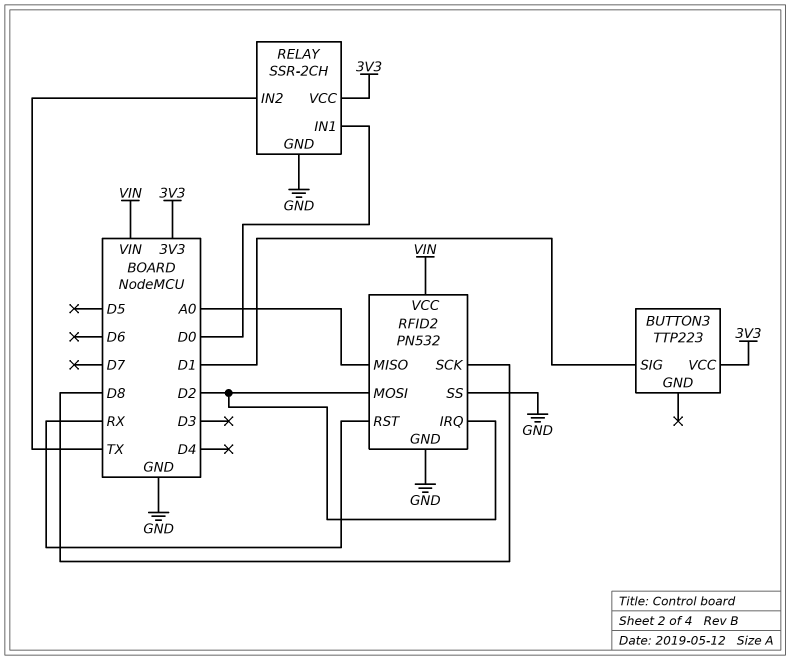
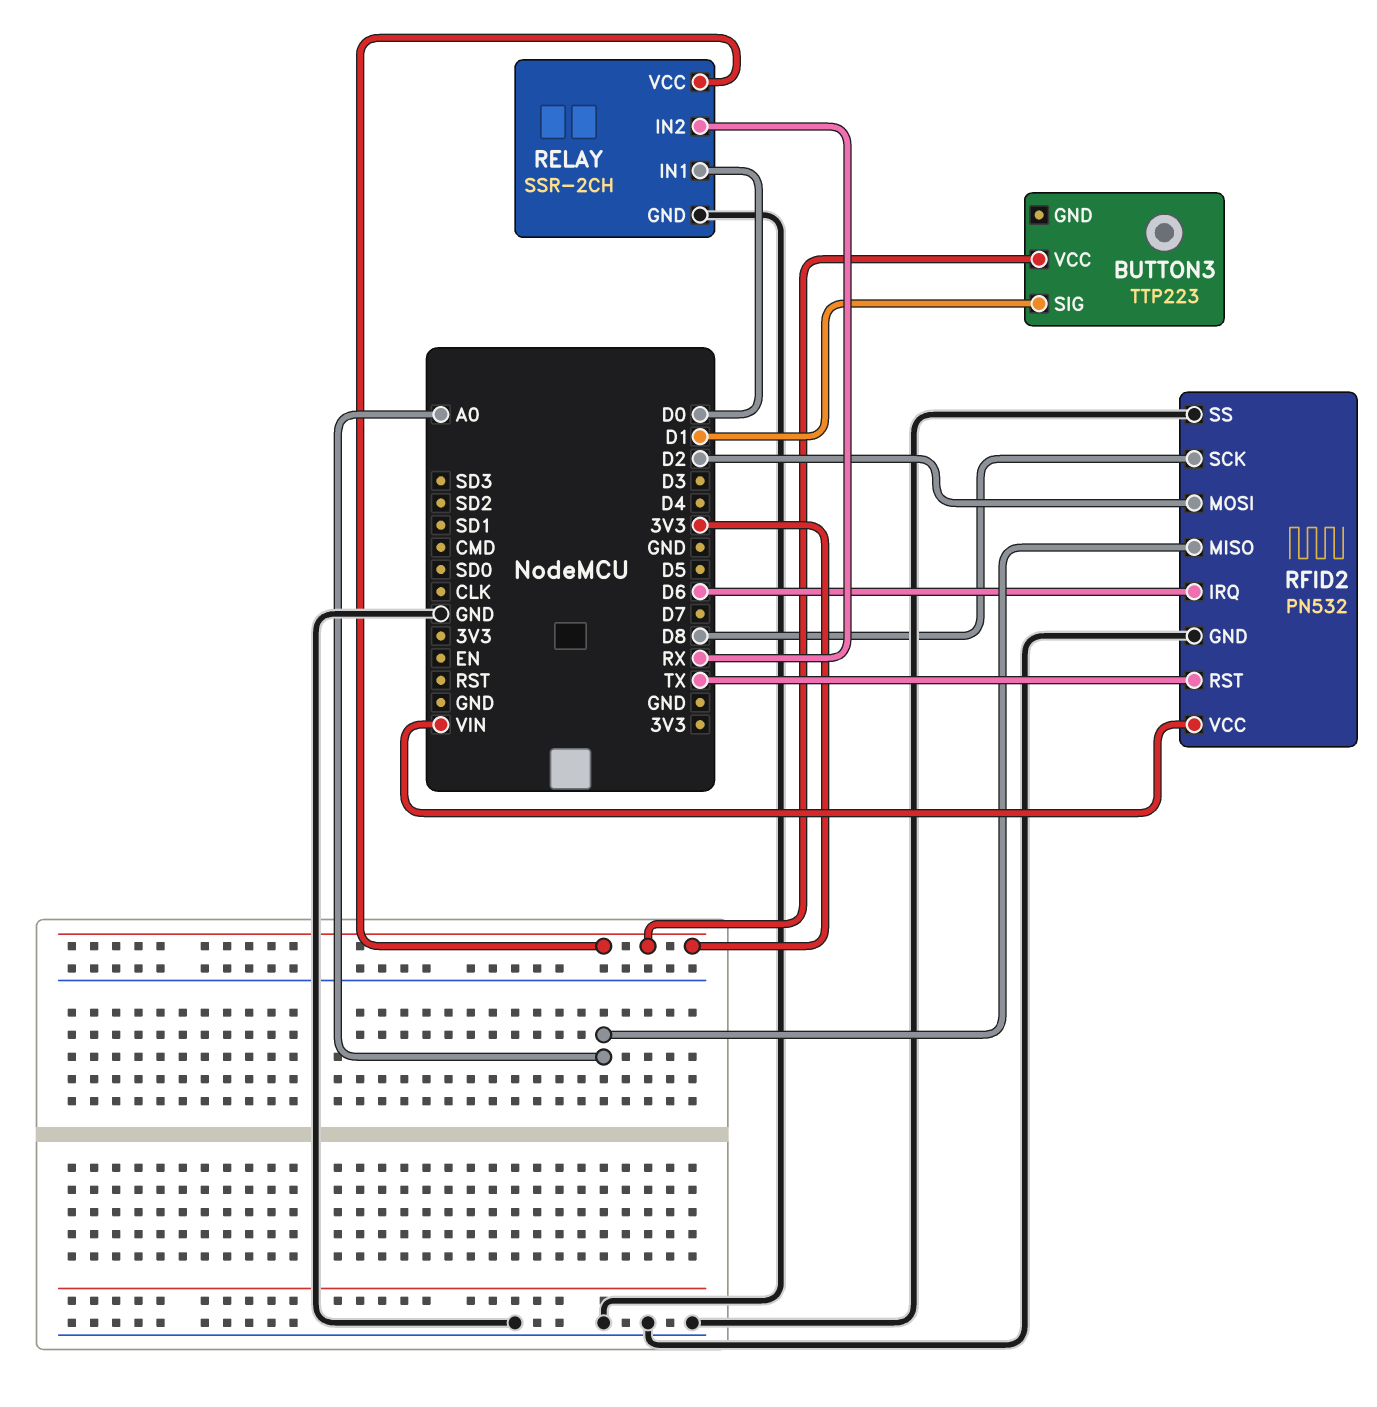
RELAY pin IN2: TX -> RX
RFID2 pin IRQ: D2 -> D6
RFID2 pin RST: RX -> TX

